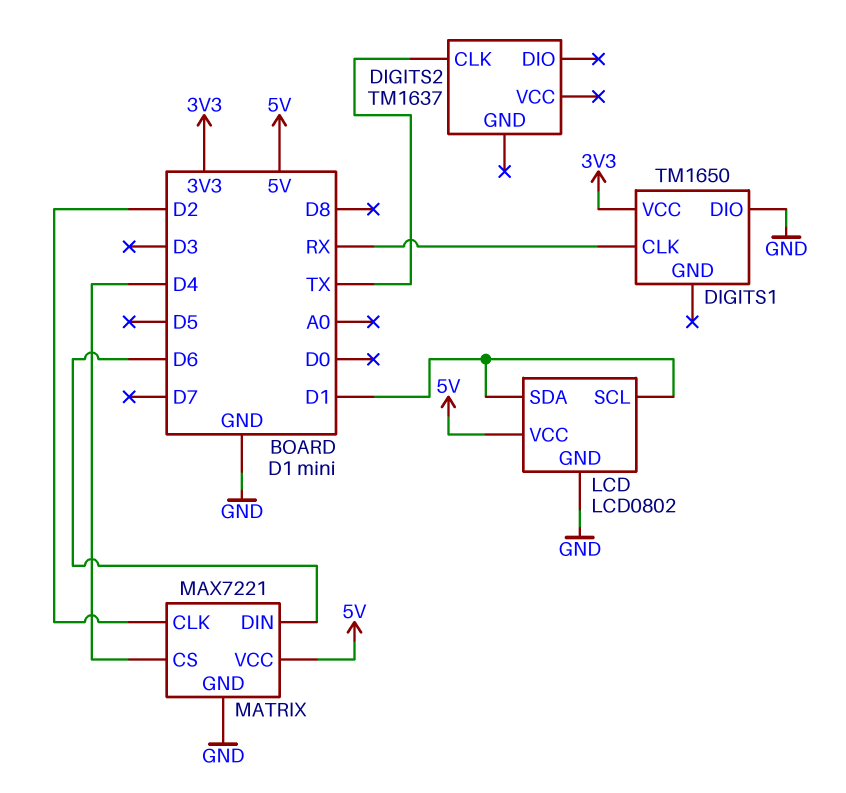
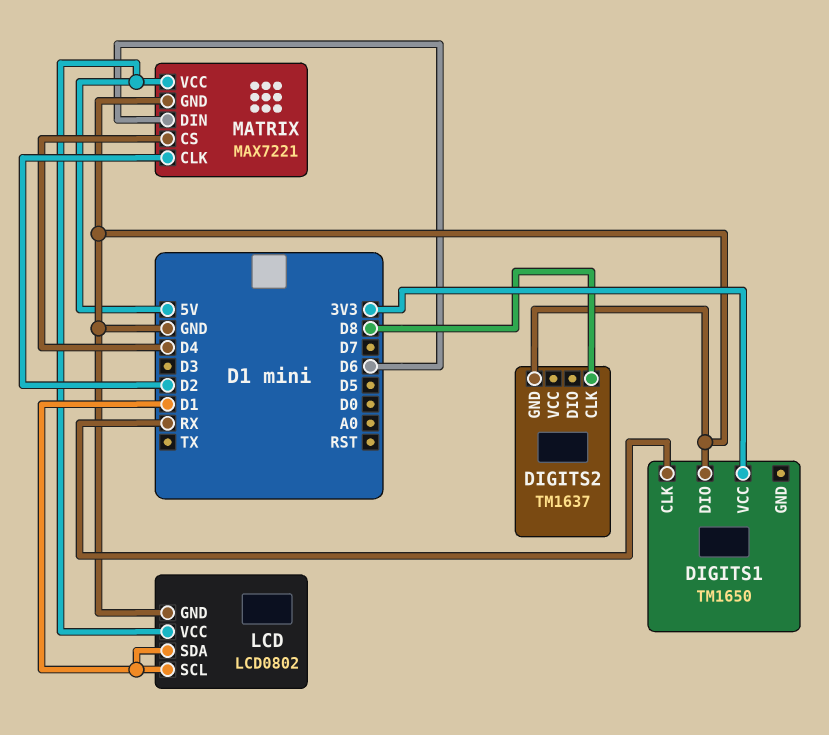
DIGITS2 pin CLK: TX -> D8
DIGITS2 pin GND: none -> GND

